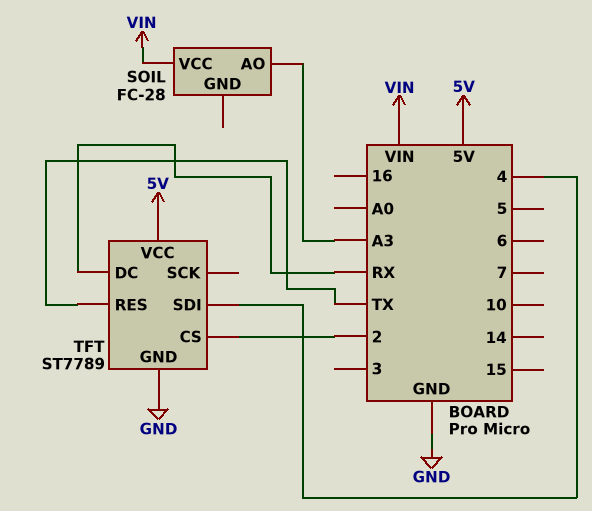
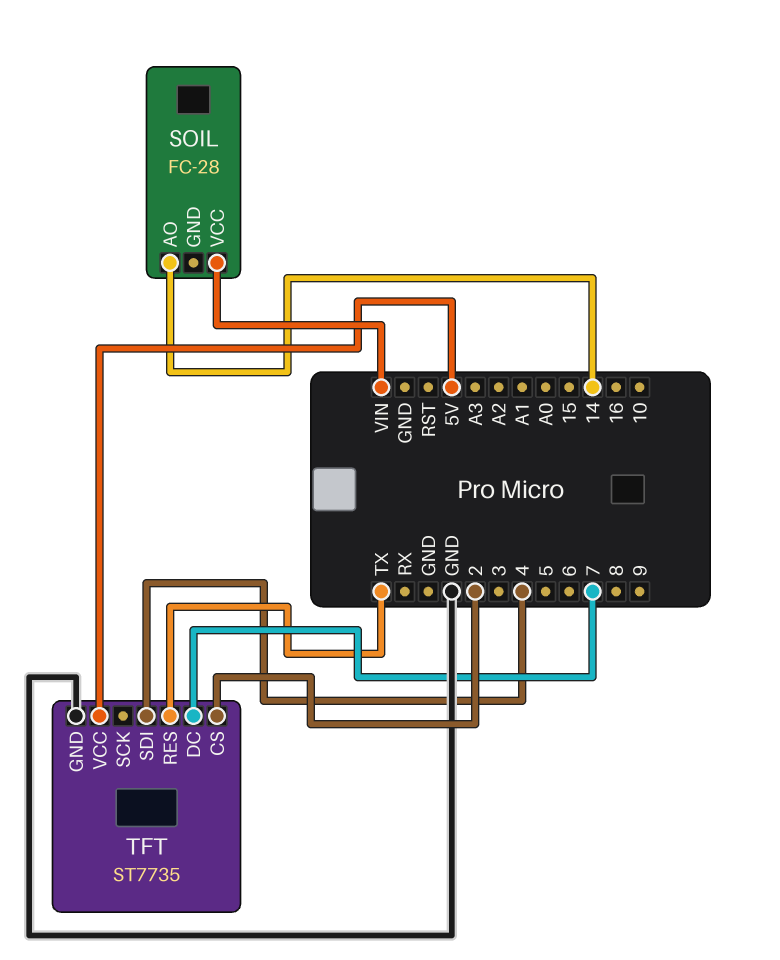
SOIL pin AO: A3 -> 14
TFT: ST7789 -> ST7735
TFT pin DC: RX -> 7

